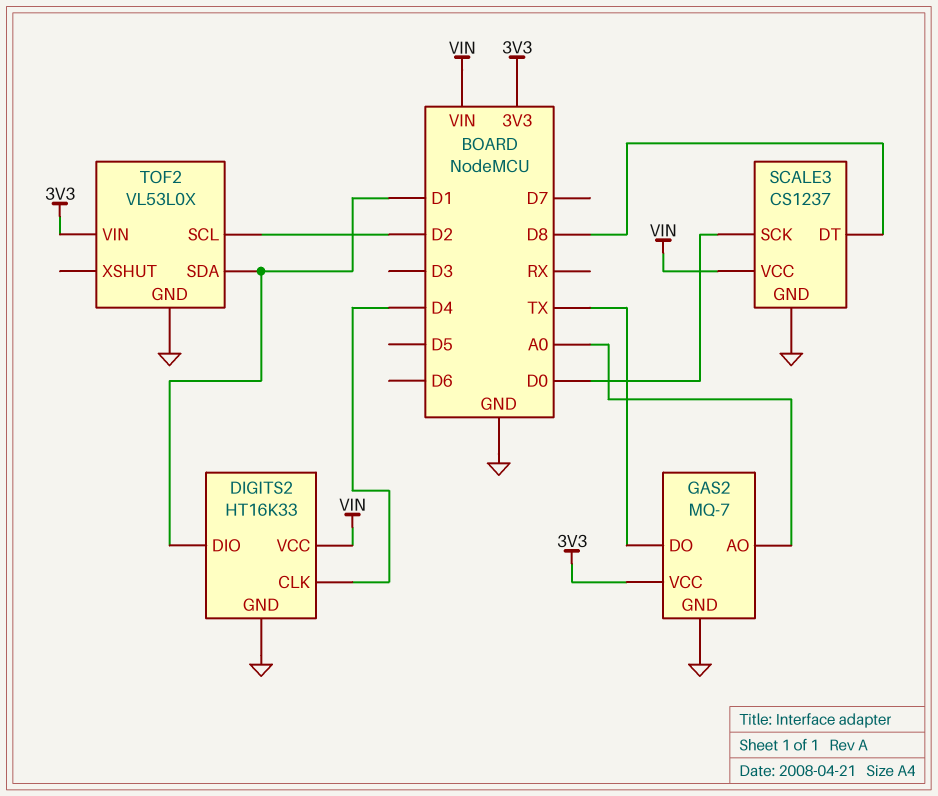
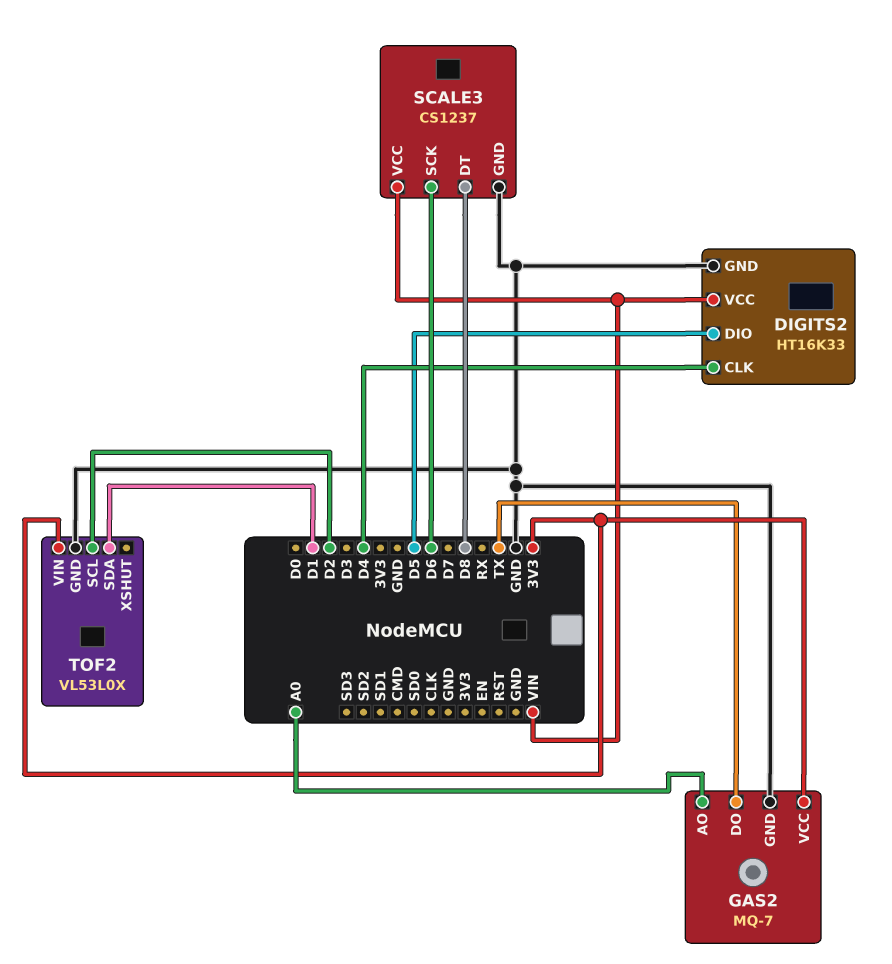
DIGITS2 pin DIO: D1 -> D5
SCALE3 pin SCK: D0 -> D6

